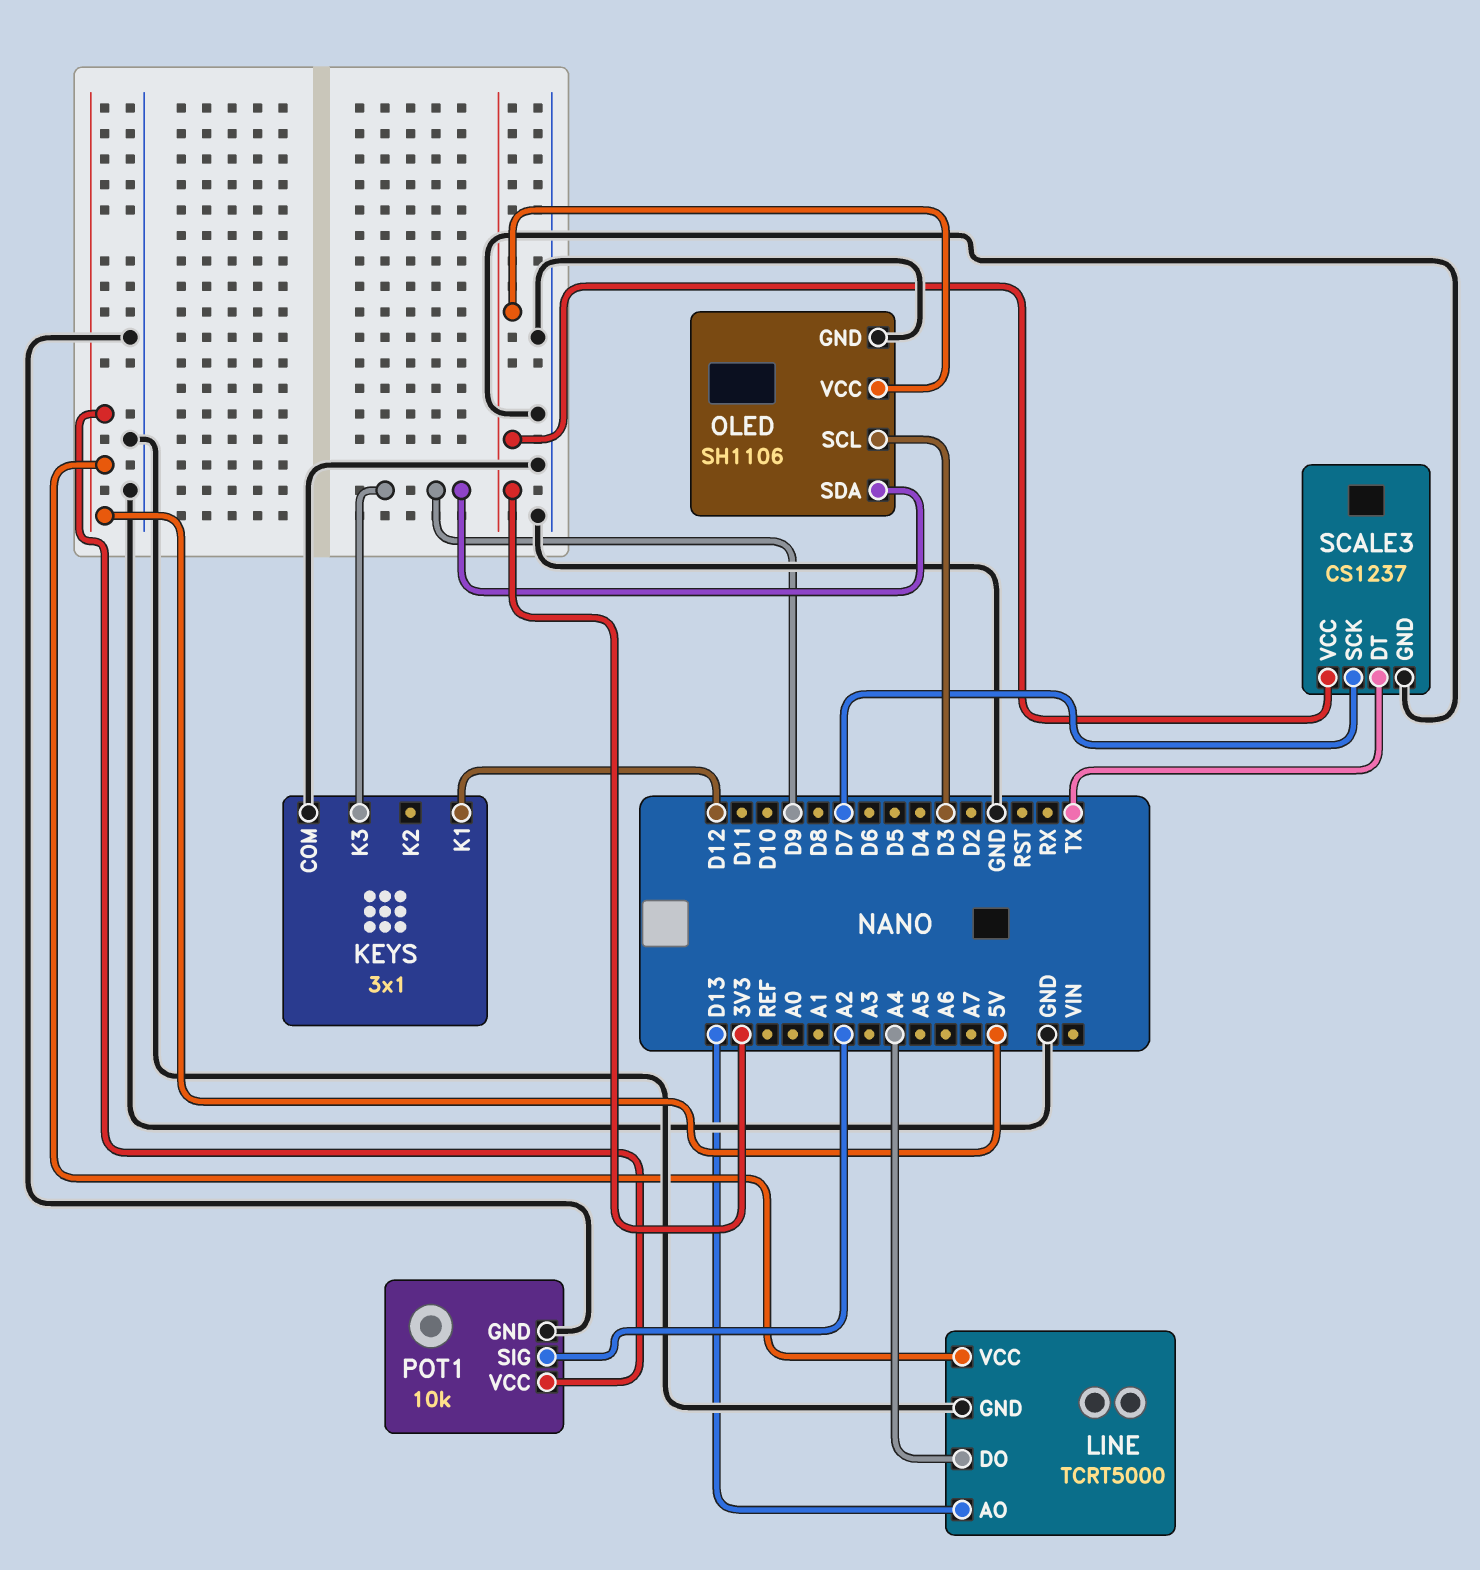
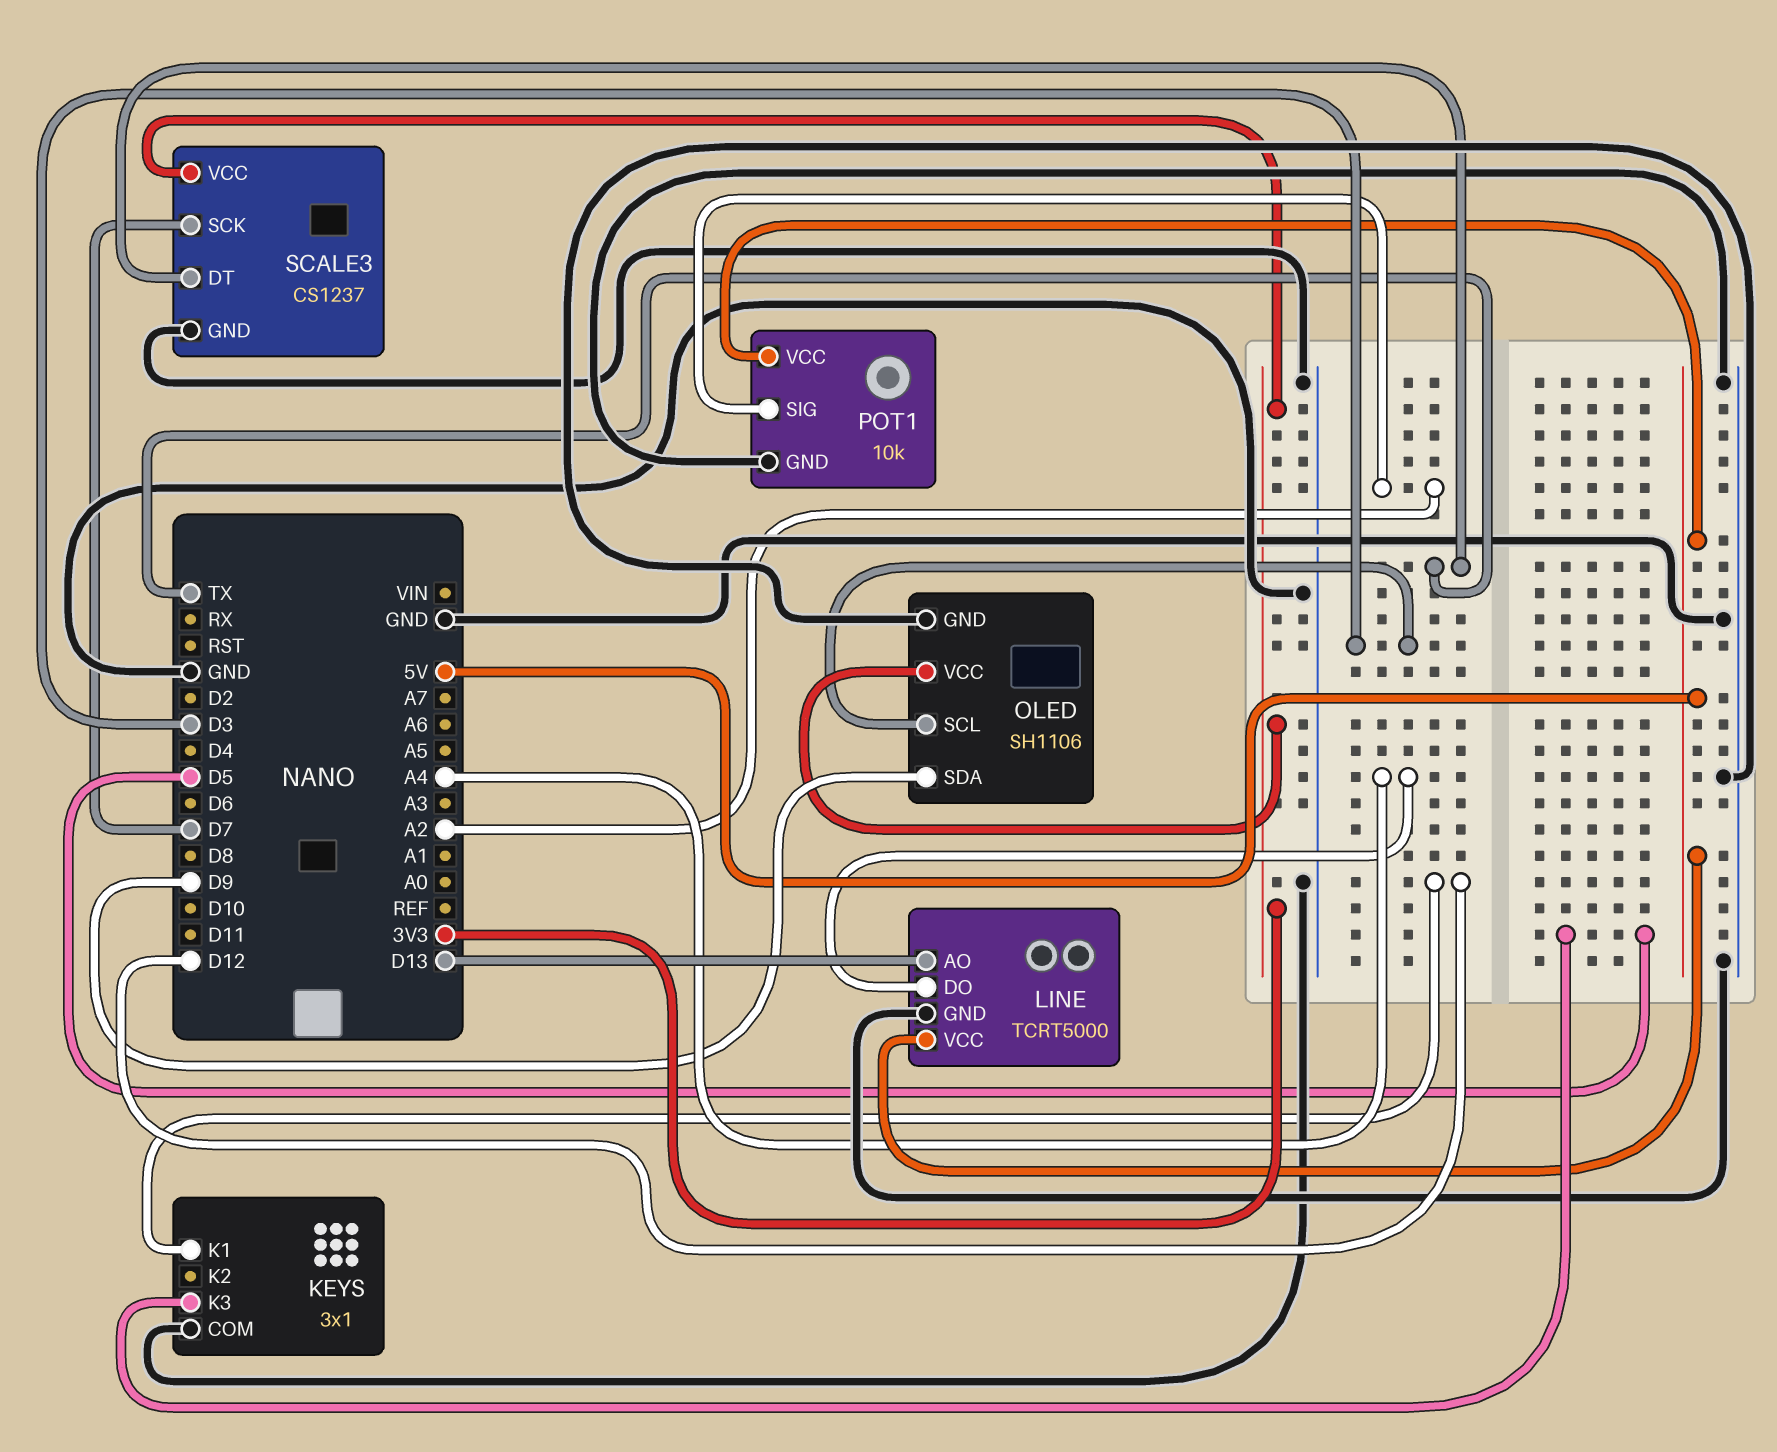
KEYS pin K3: D9 -> D5

